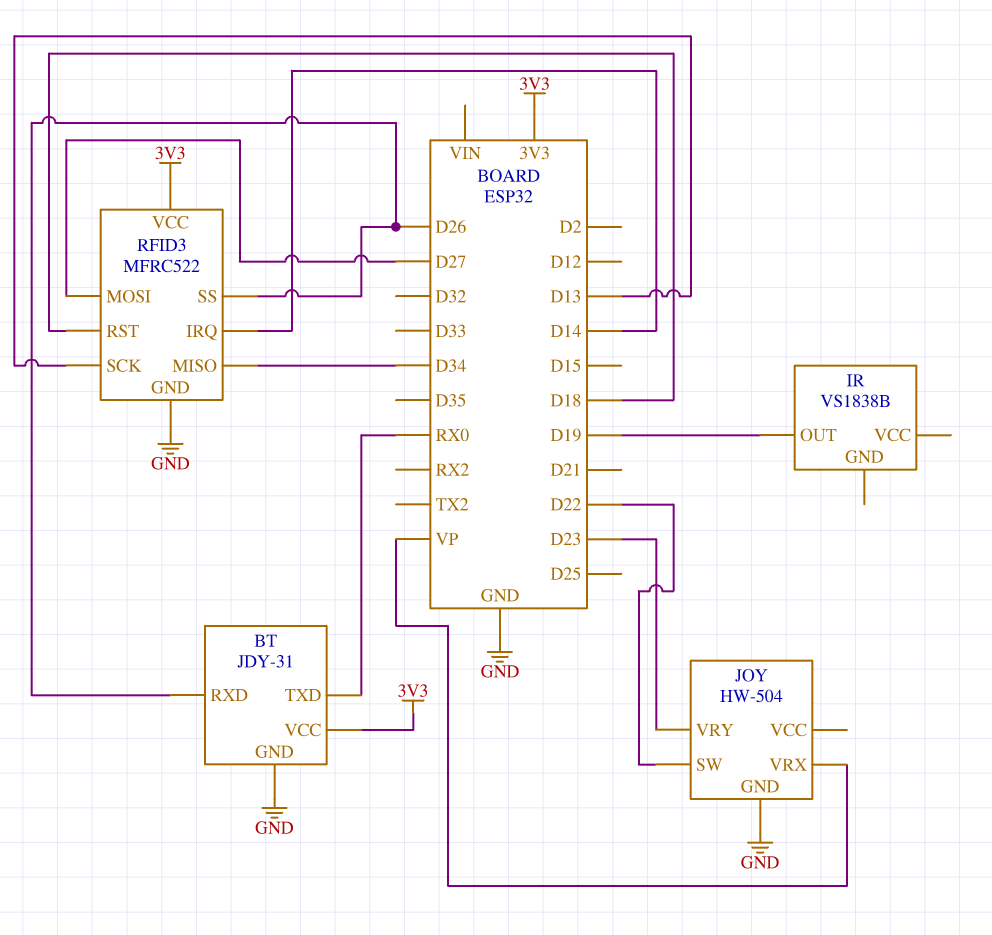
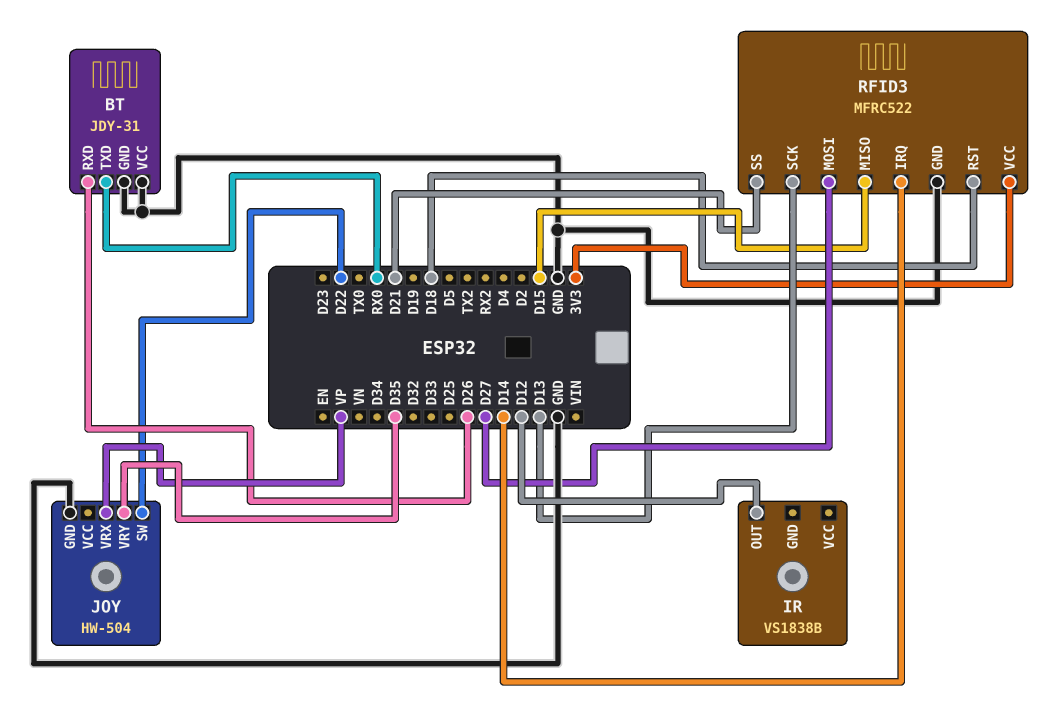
BT pin VCC: 3V3 -> GND
IR pin OUT: D19 -> D12
JOY pin VRY: D23 -> D35
RFID3 pin MISO: D34 -> D15
RFID3 pin SS: D26 -> D21

